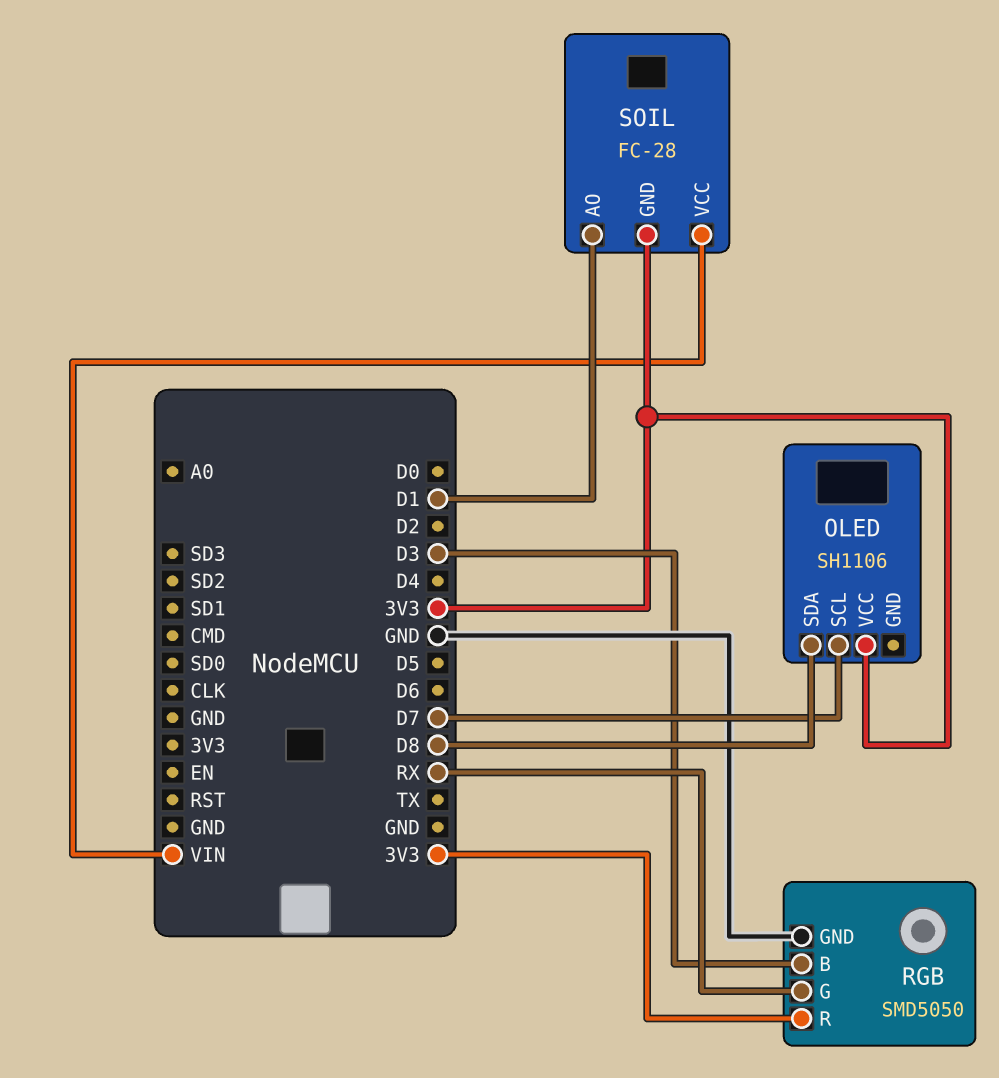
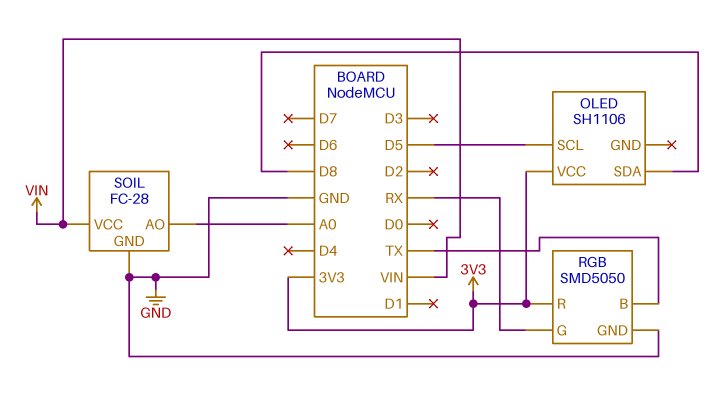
OLED pin SCL: D7 -> D5
RGB pin B: D3 -> TX
SOIL pin AO: D1 -> A0
SOIL pin GND: 3V3 -> GND

